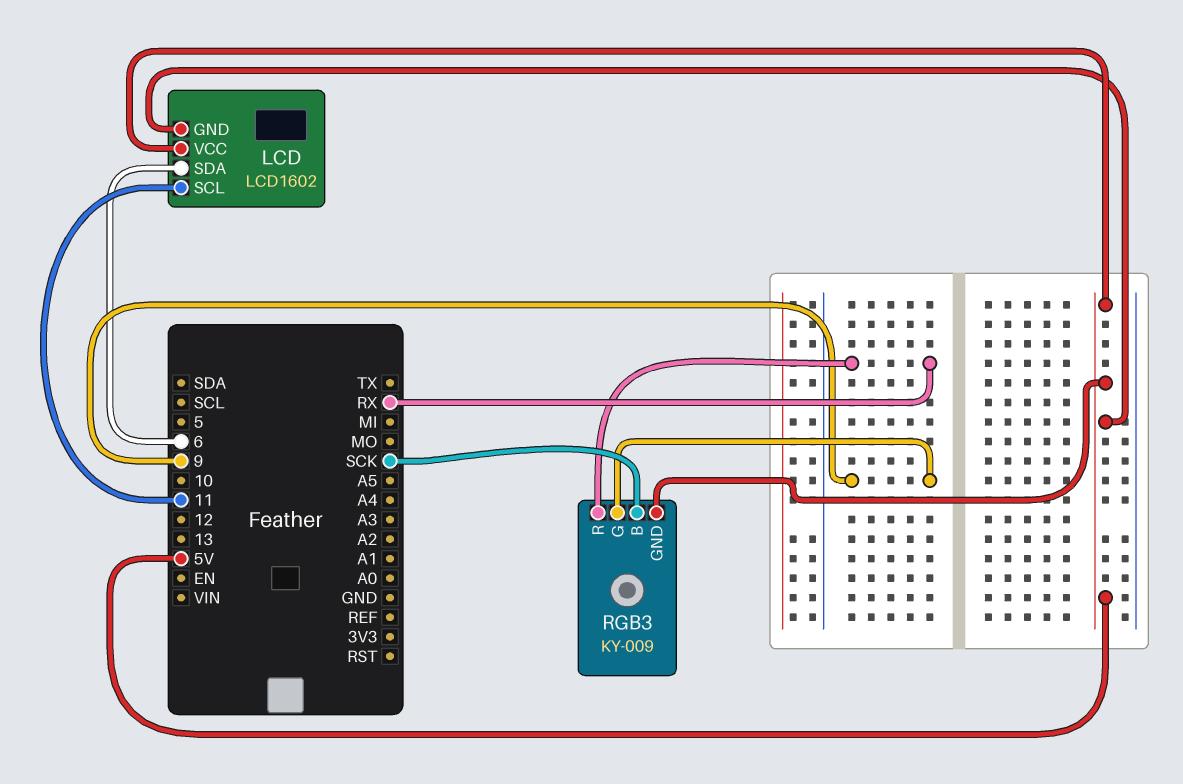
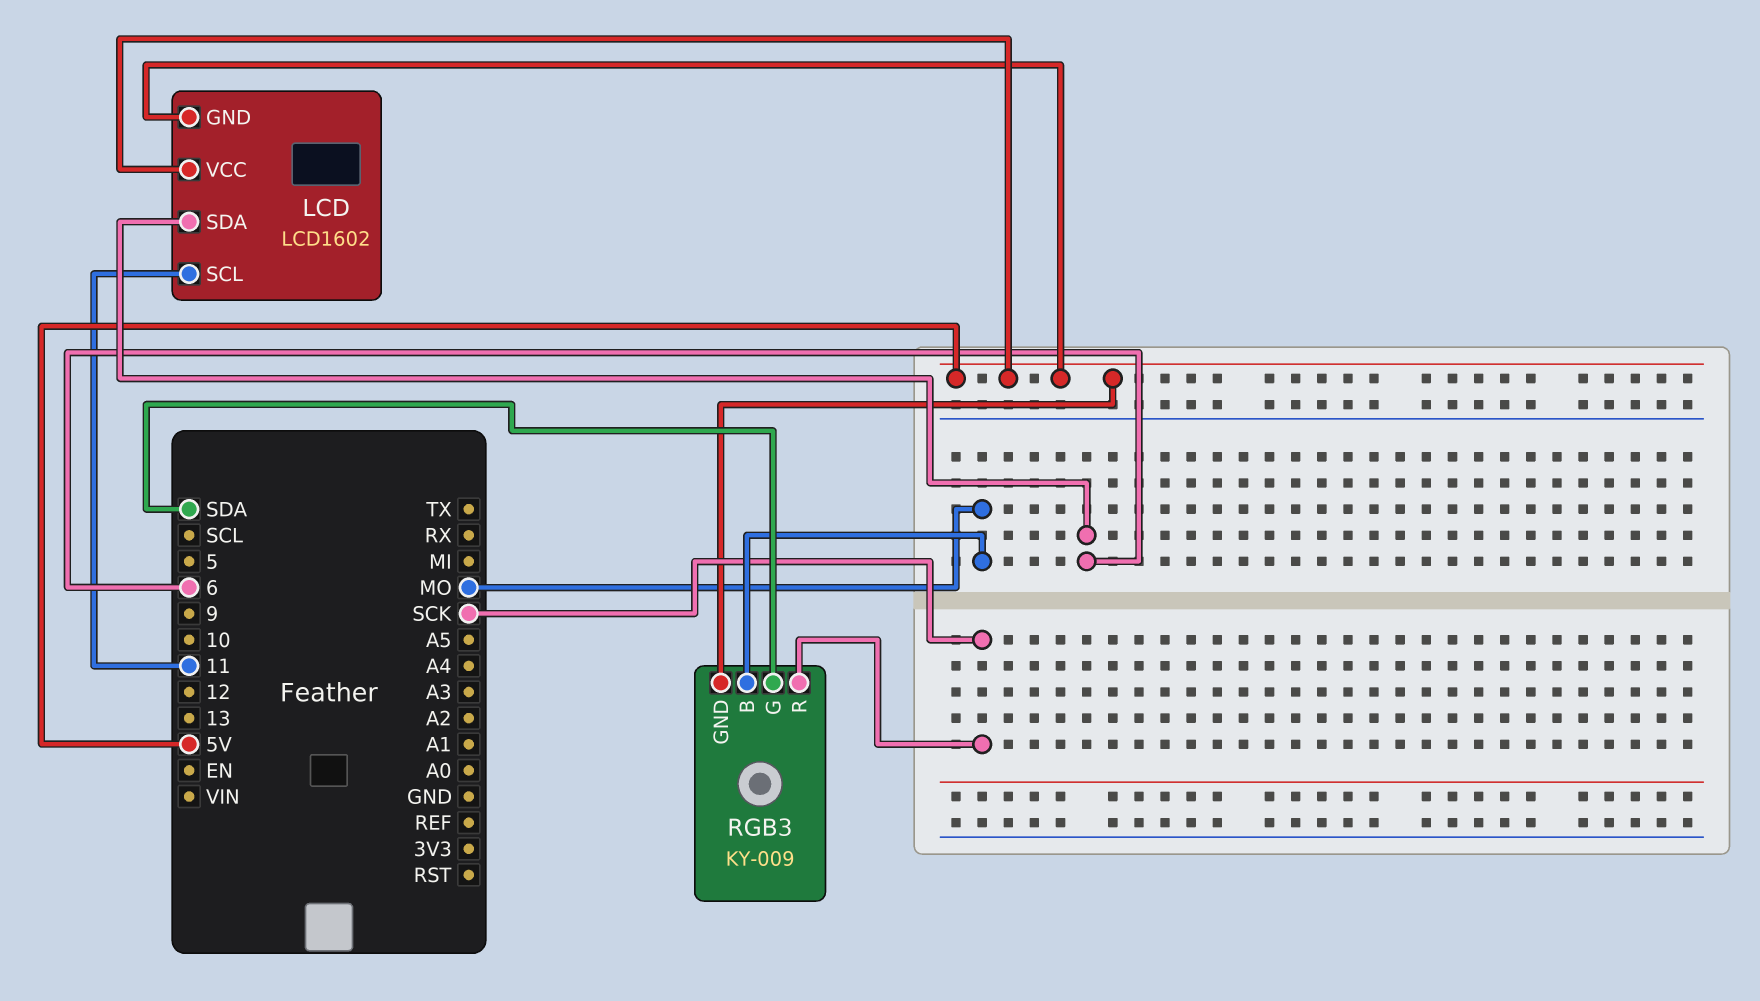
RGB3 pin B: SCK -> MO
RGB3 pin G: 9 -> SDA
RGB3 pin R: RX -> SCK

